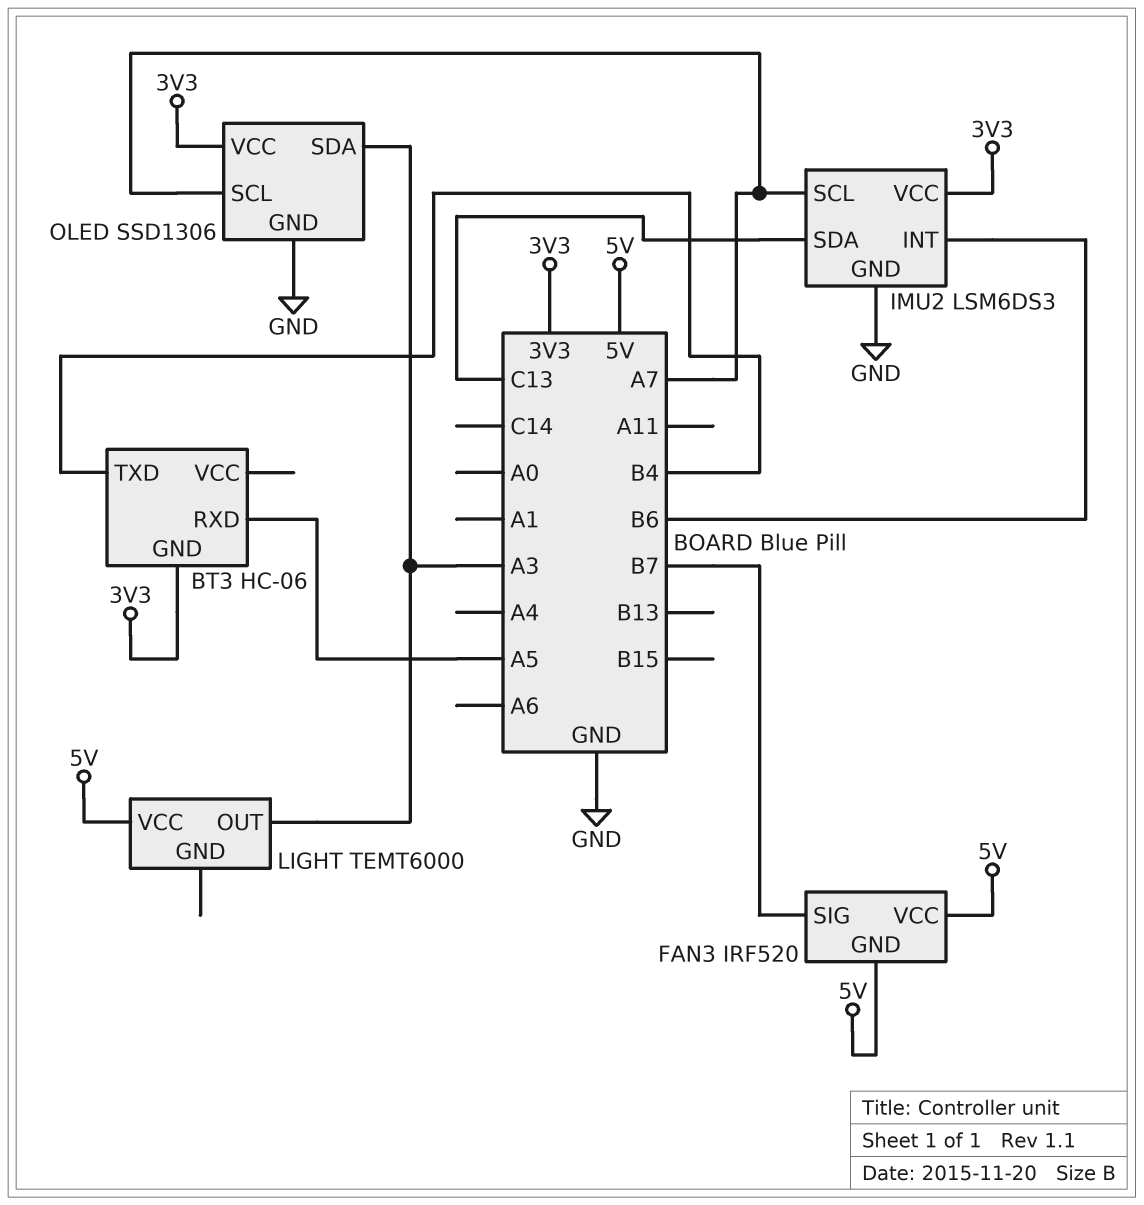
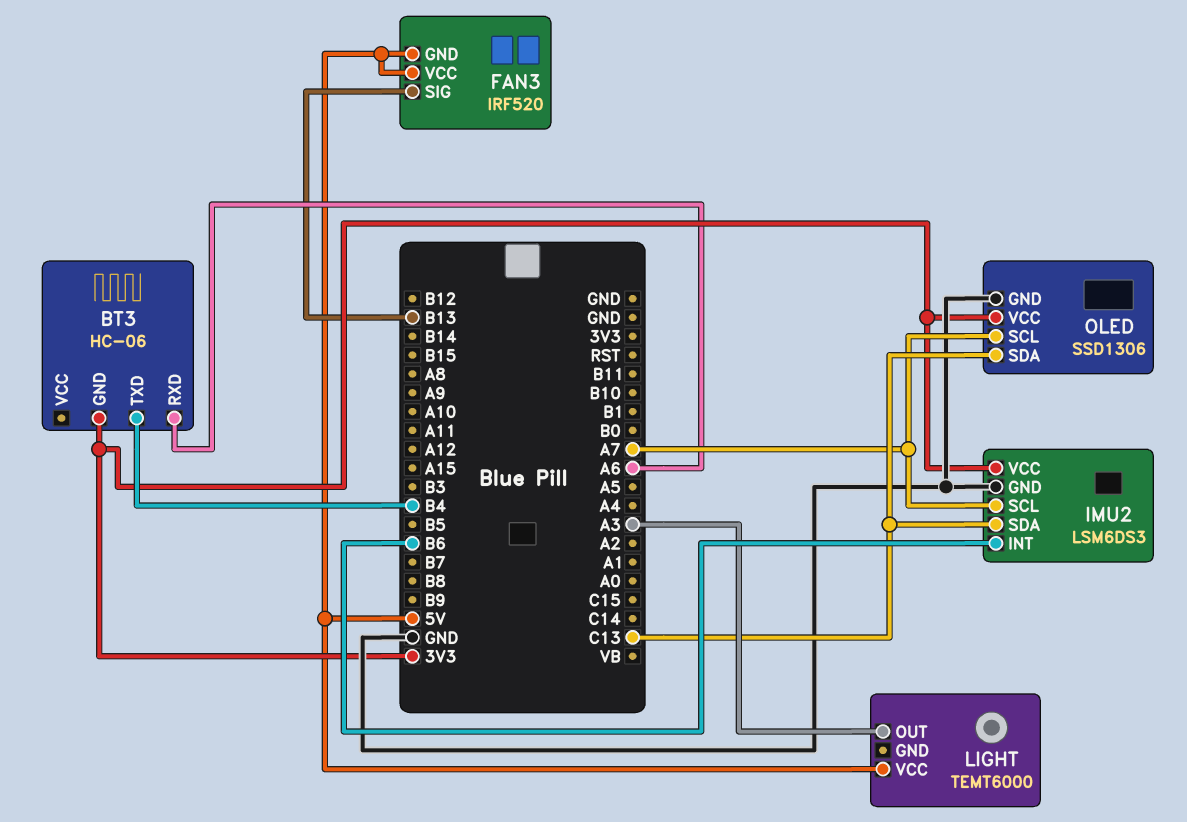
BT3 pin RXD: A5 -> A6
FAN3 pin SIG: B7 -> B13
OLED pin SDA: A3 -> C13

